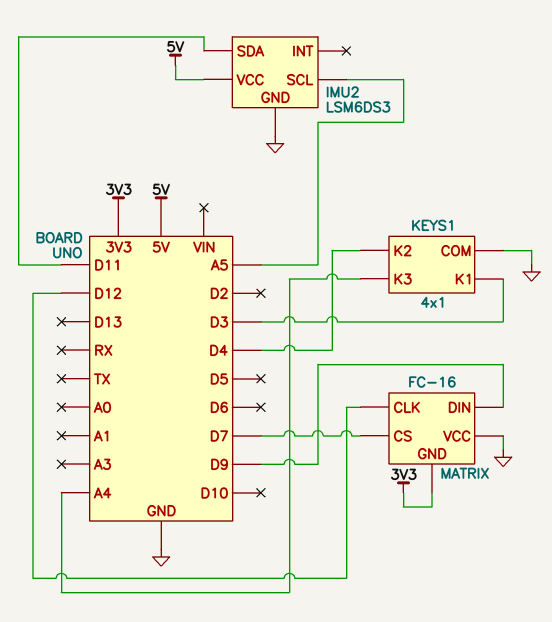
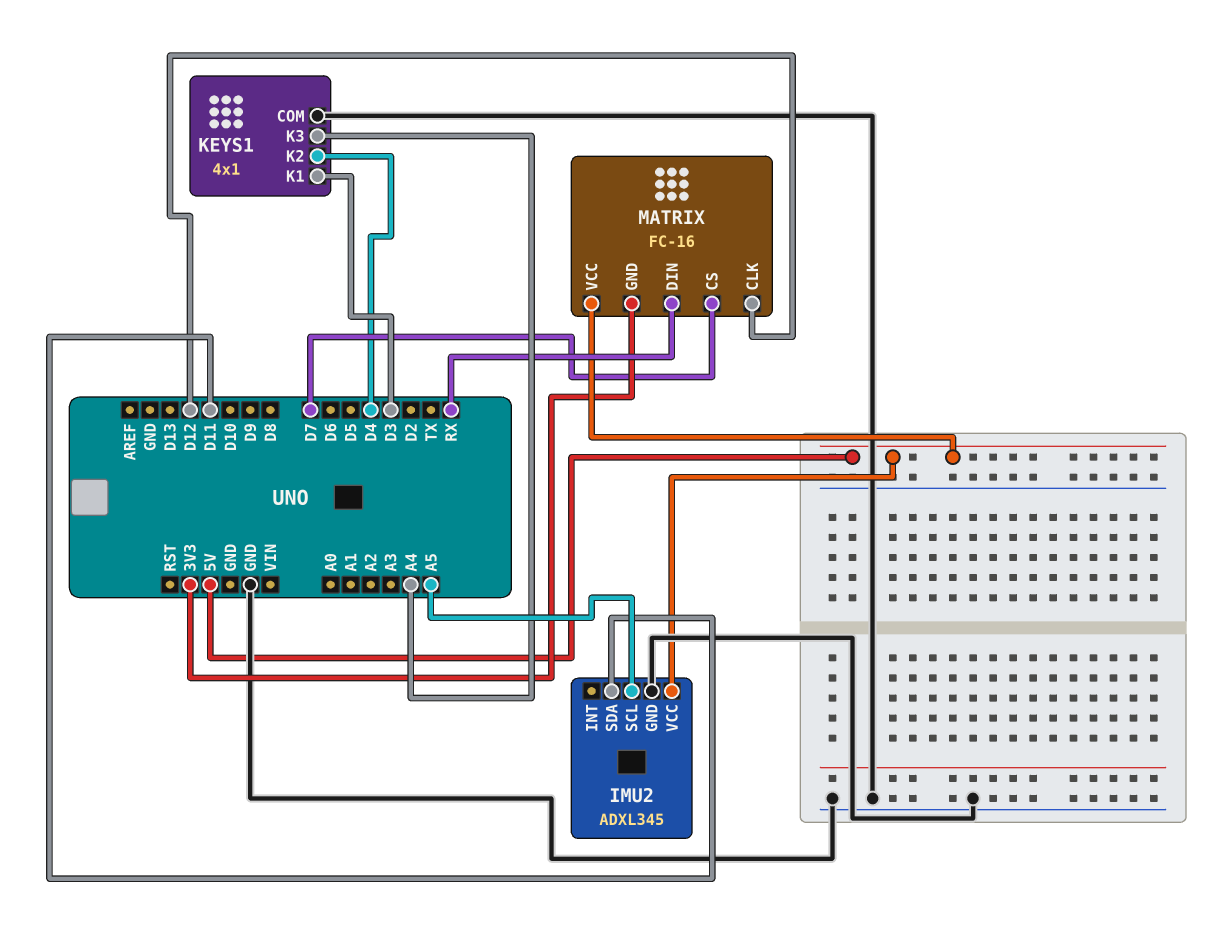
IMU2: LSM6DS3 -> ADXL345
MATRIX pin DIN: D9 -> RX
MATRIX pin VCC: GND -> 5V

